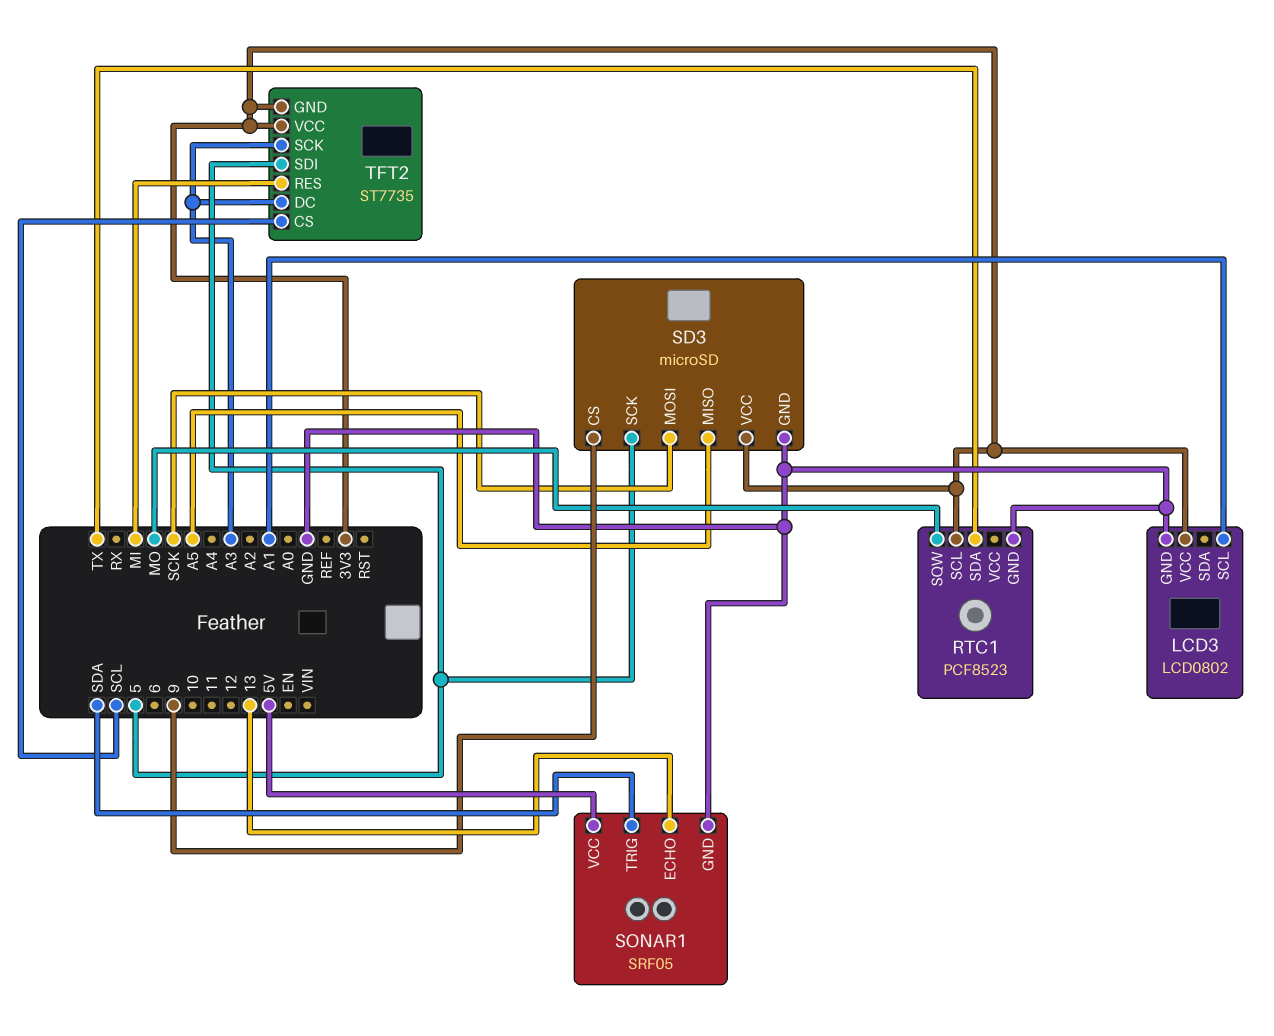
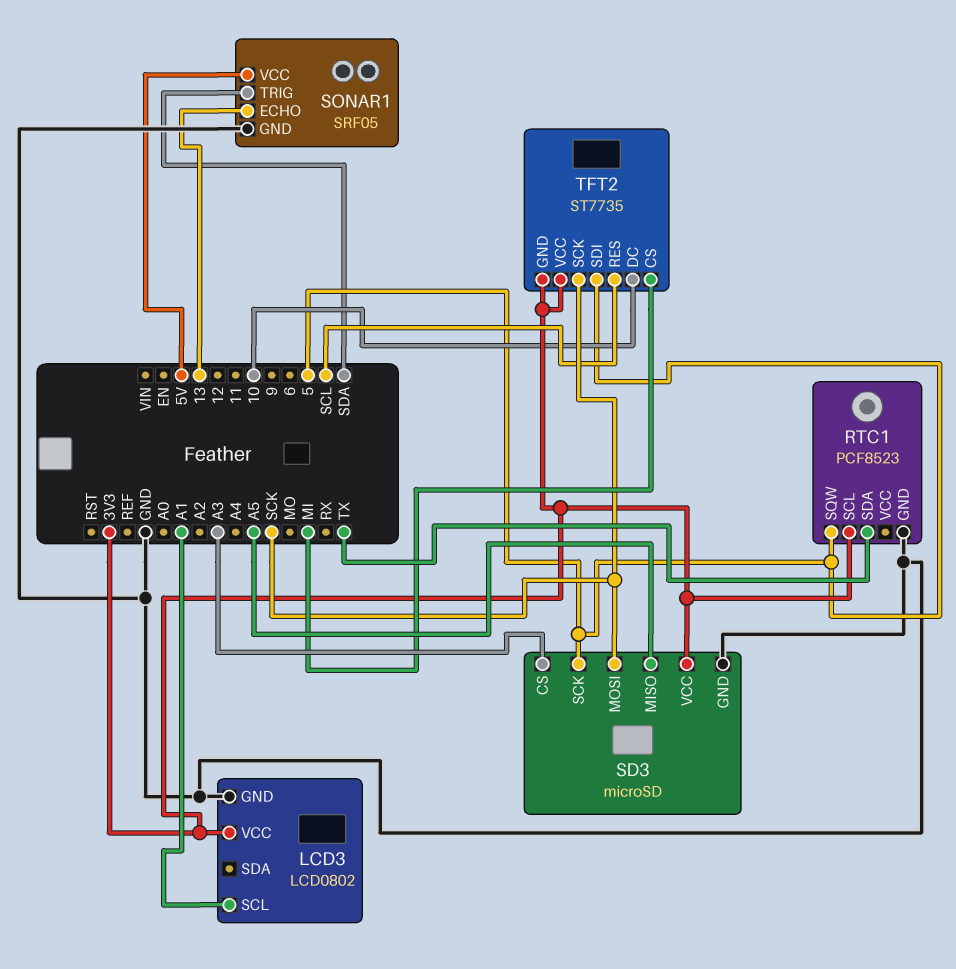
RTC1 pin SQW: MO -> 5
SD3 pin CS: 9 -> A3
TFT2 pin CS: SCL -> MI
TFT2 pin DC: A3 -> 10
TFT2 pin RES: MI -> SCL
TFT2 pin SCK: A3 -> SCK

